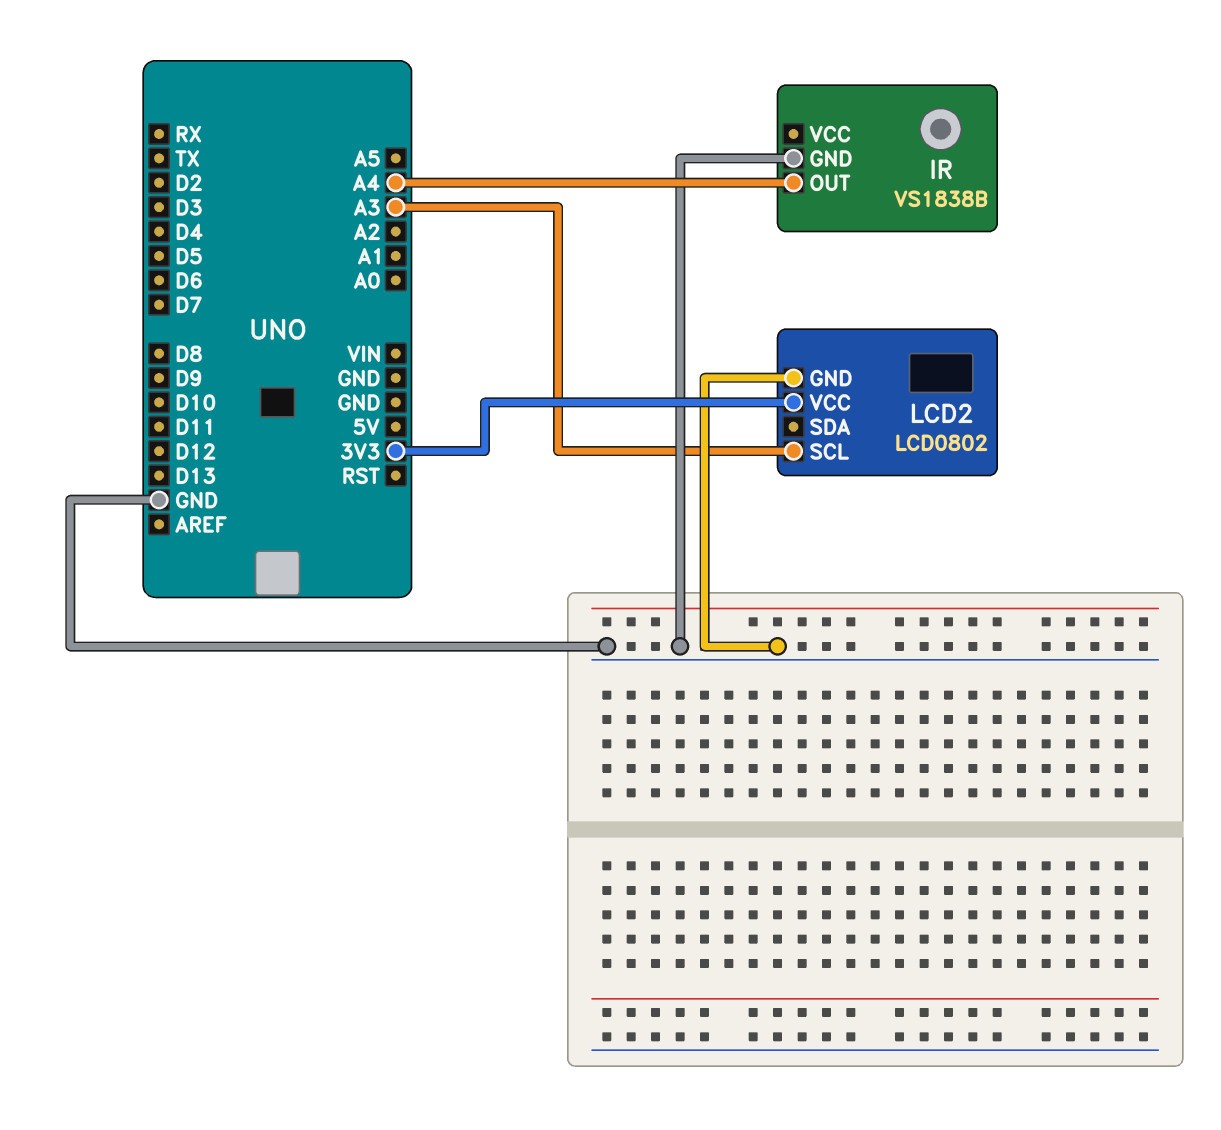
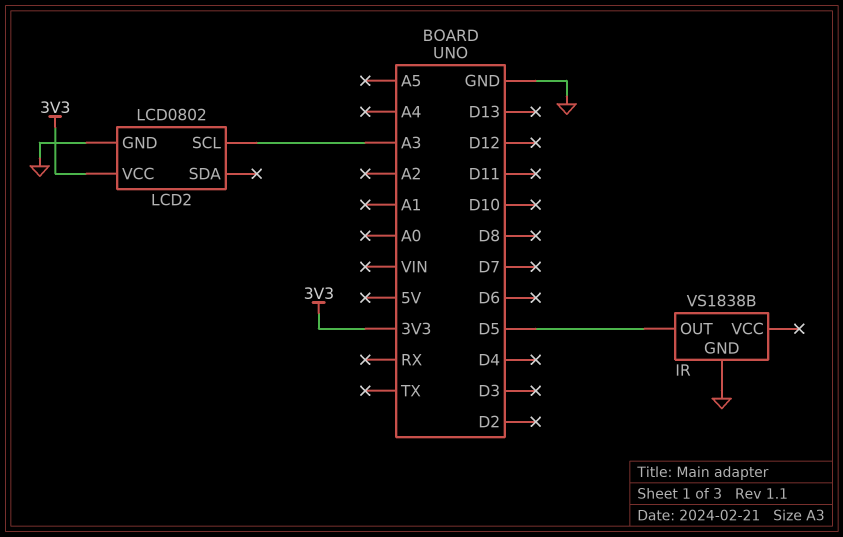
IR pin OUT: A4 -> D5

